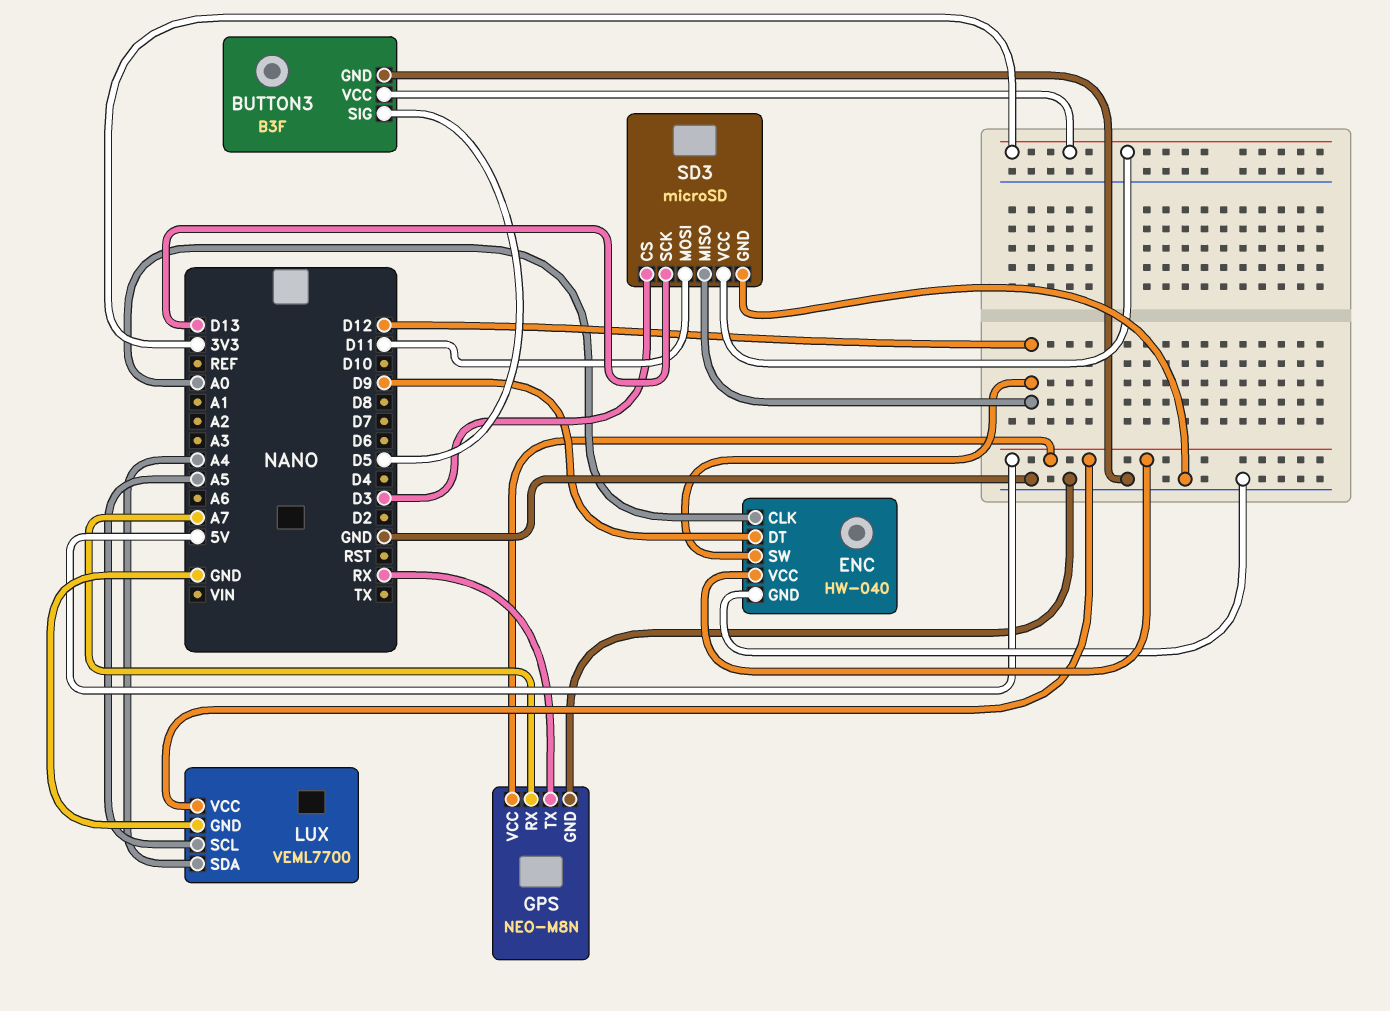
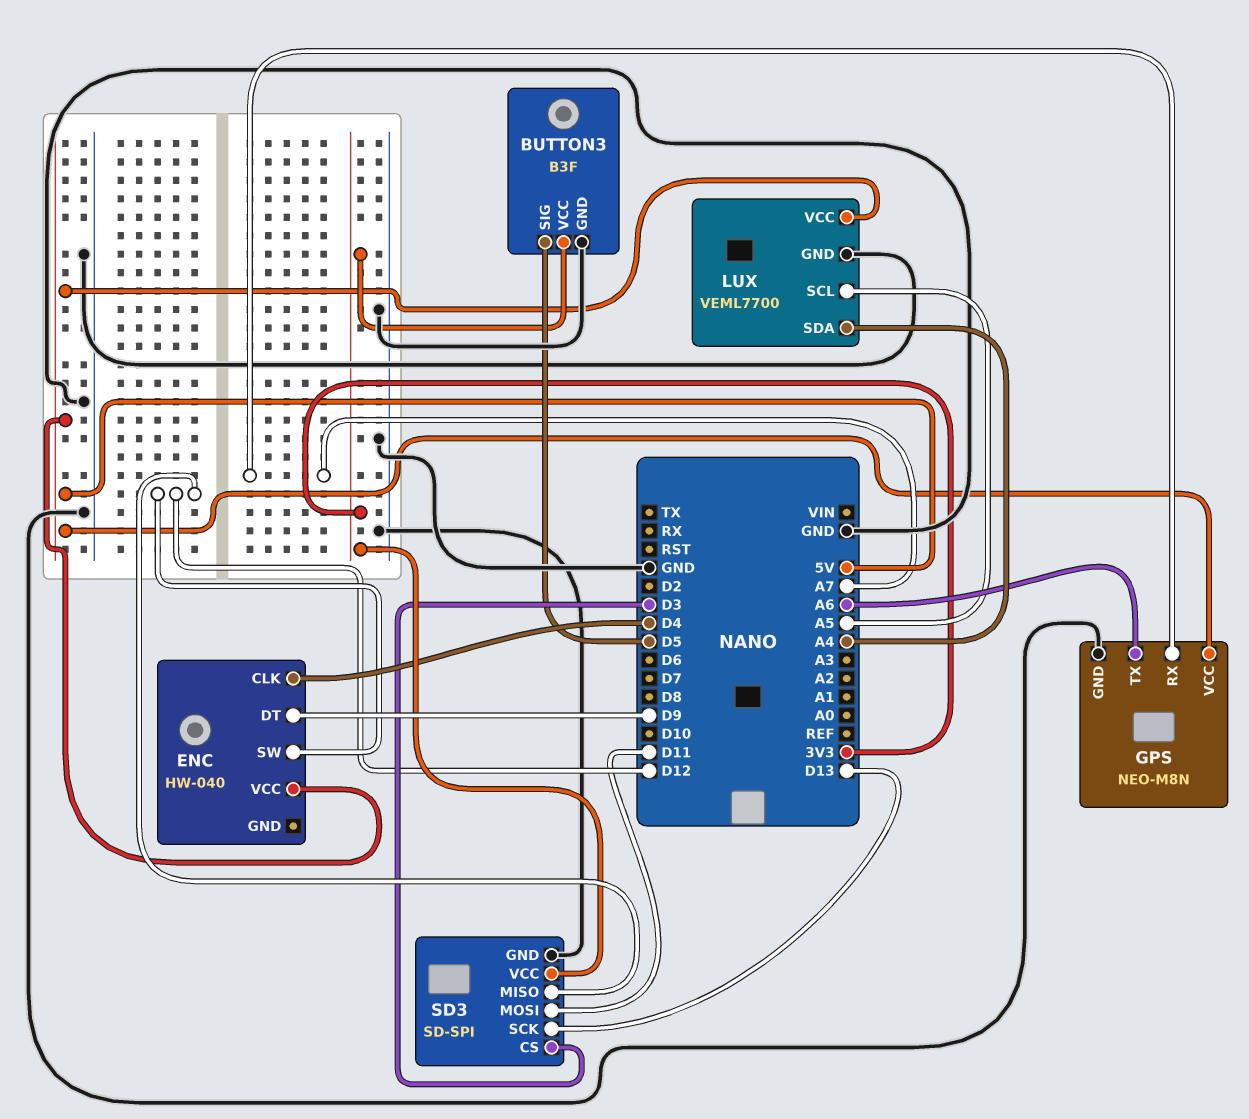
ENC pin CLK: A0 -> D4
ENC pin GND: GND -> none
GPS pin TX: RX -> A6
SD3: microSD -> SD-SPI

